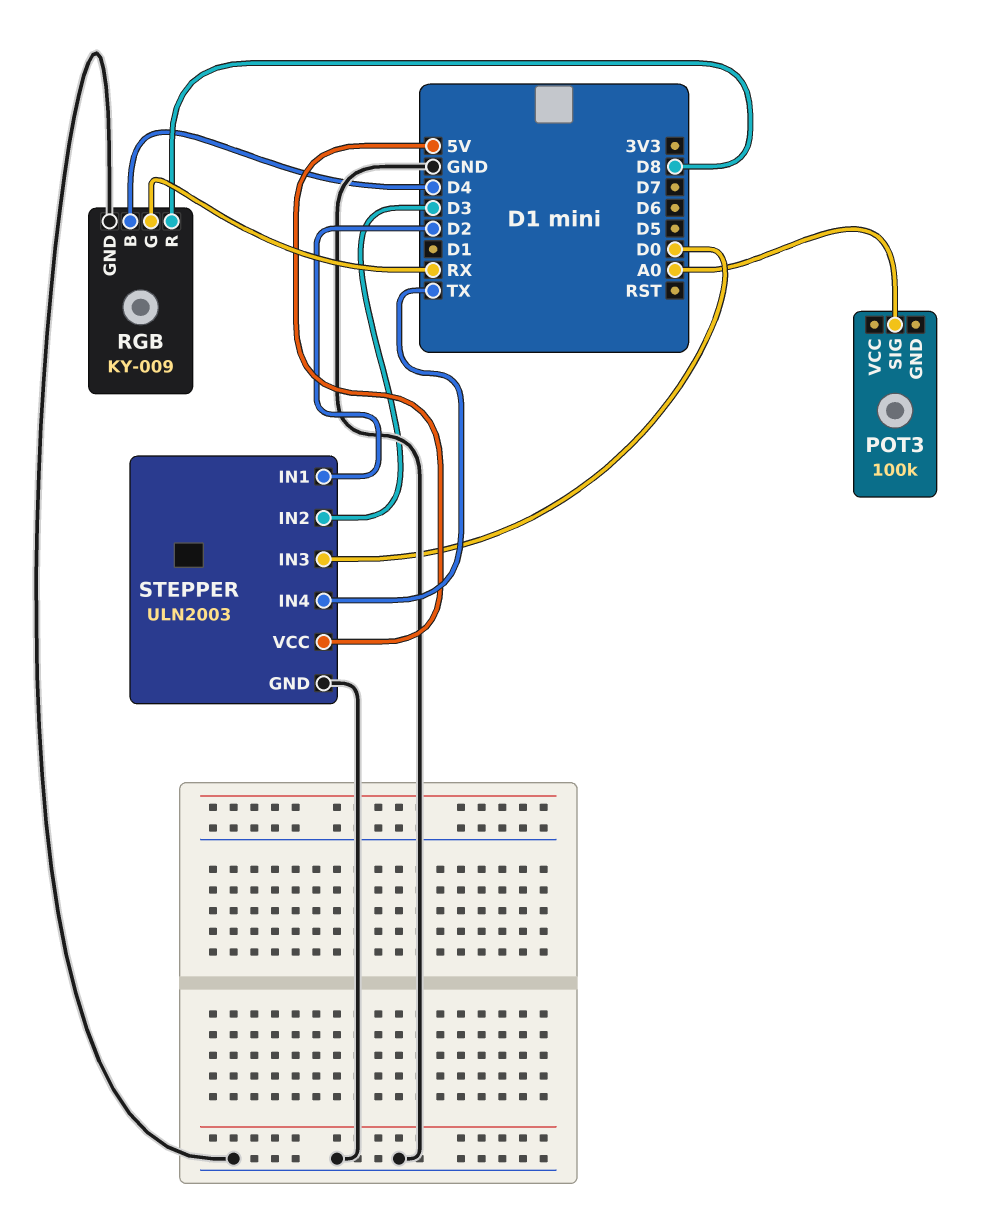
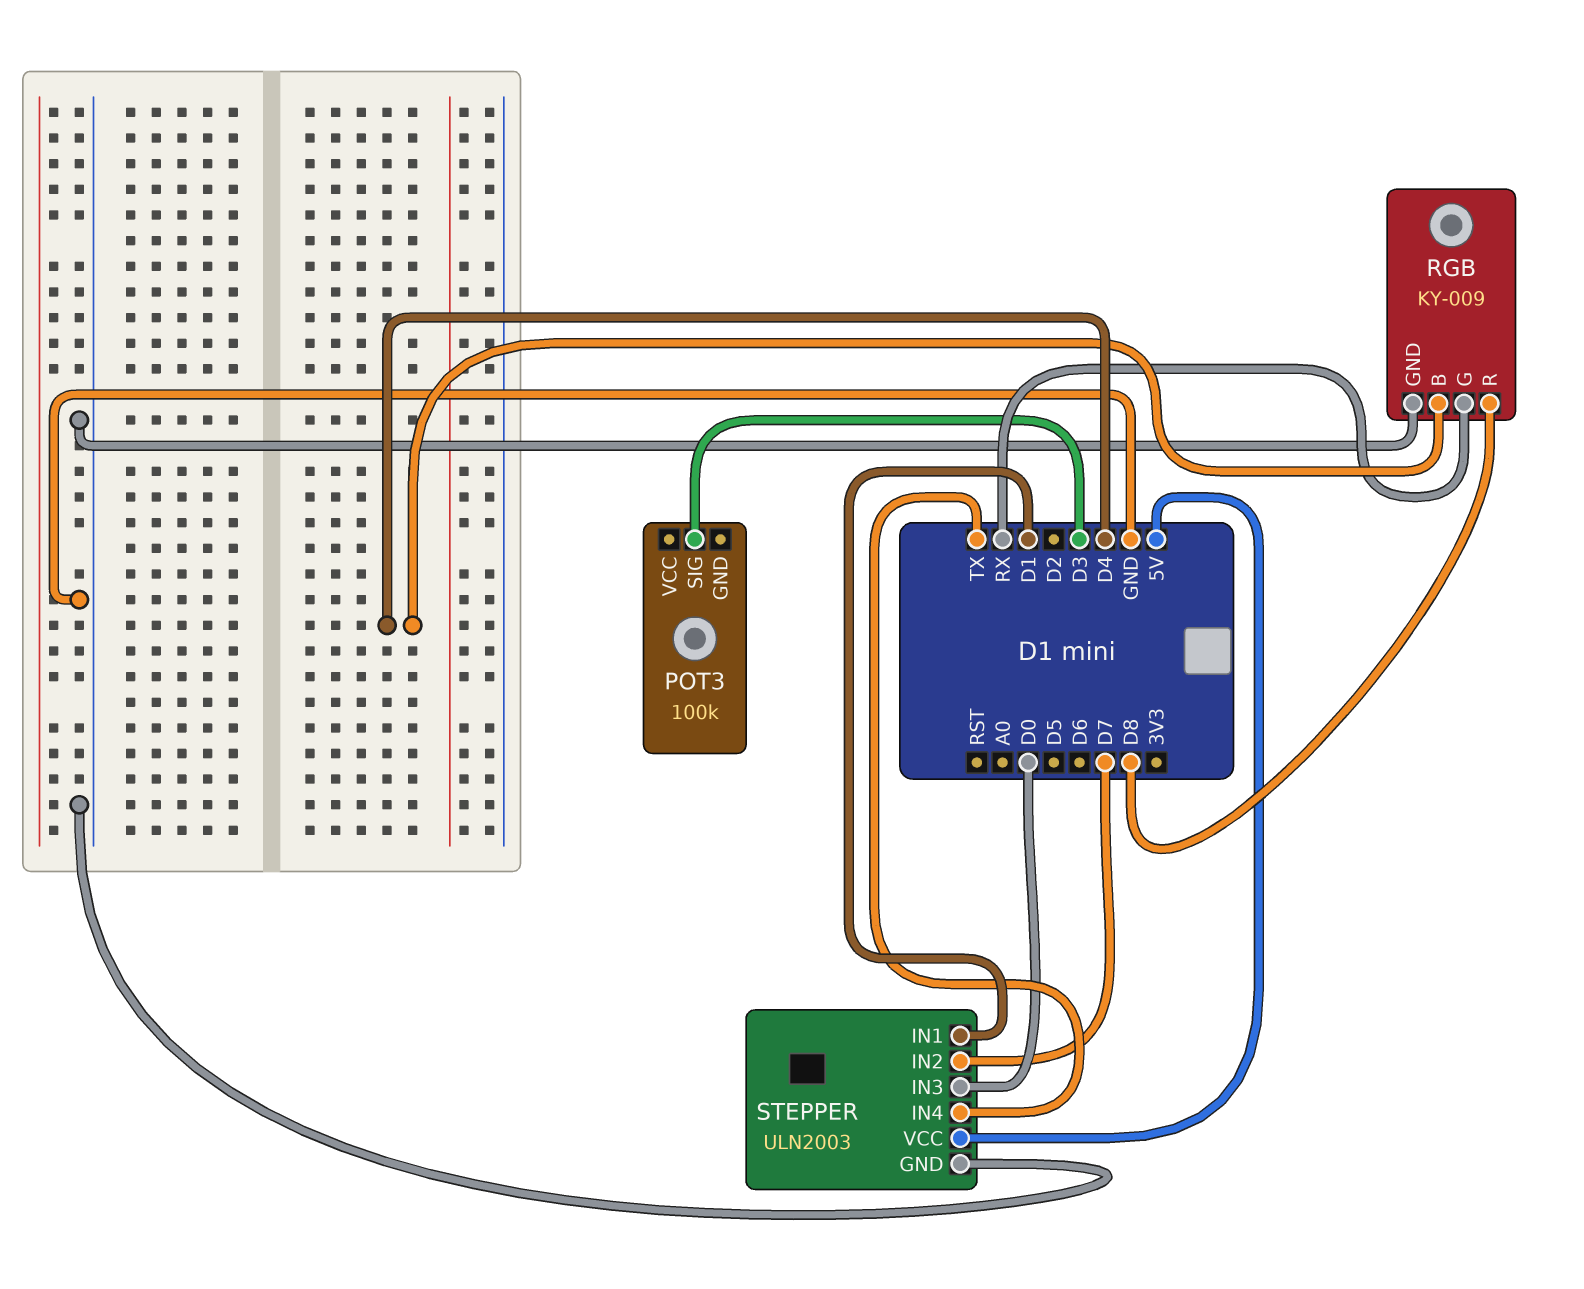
POT3 pin SIG: A0 -> D3
STEPPER pin IN1: D2 -> D1
STEPPER pin IN2: D3 -> D7

